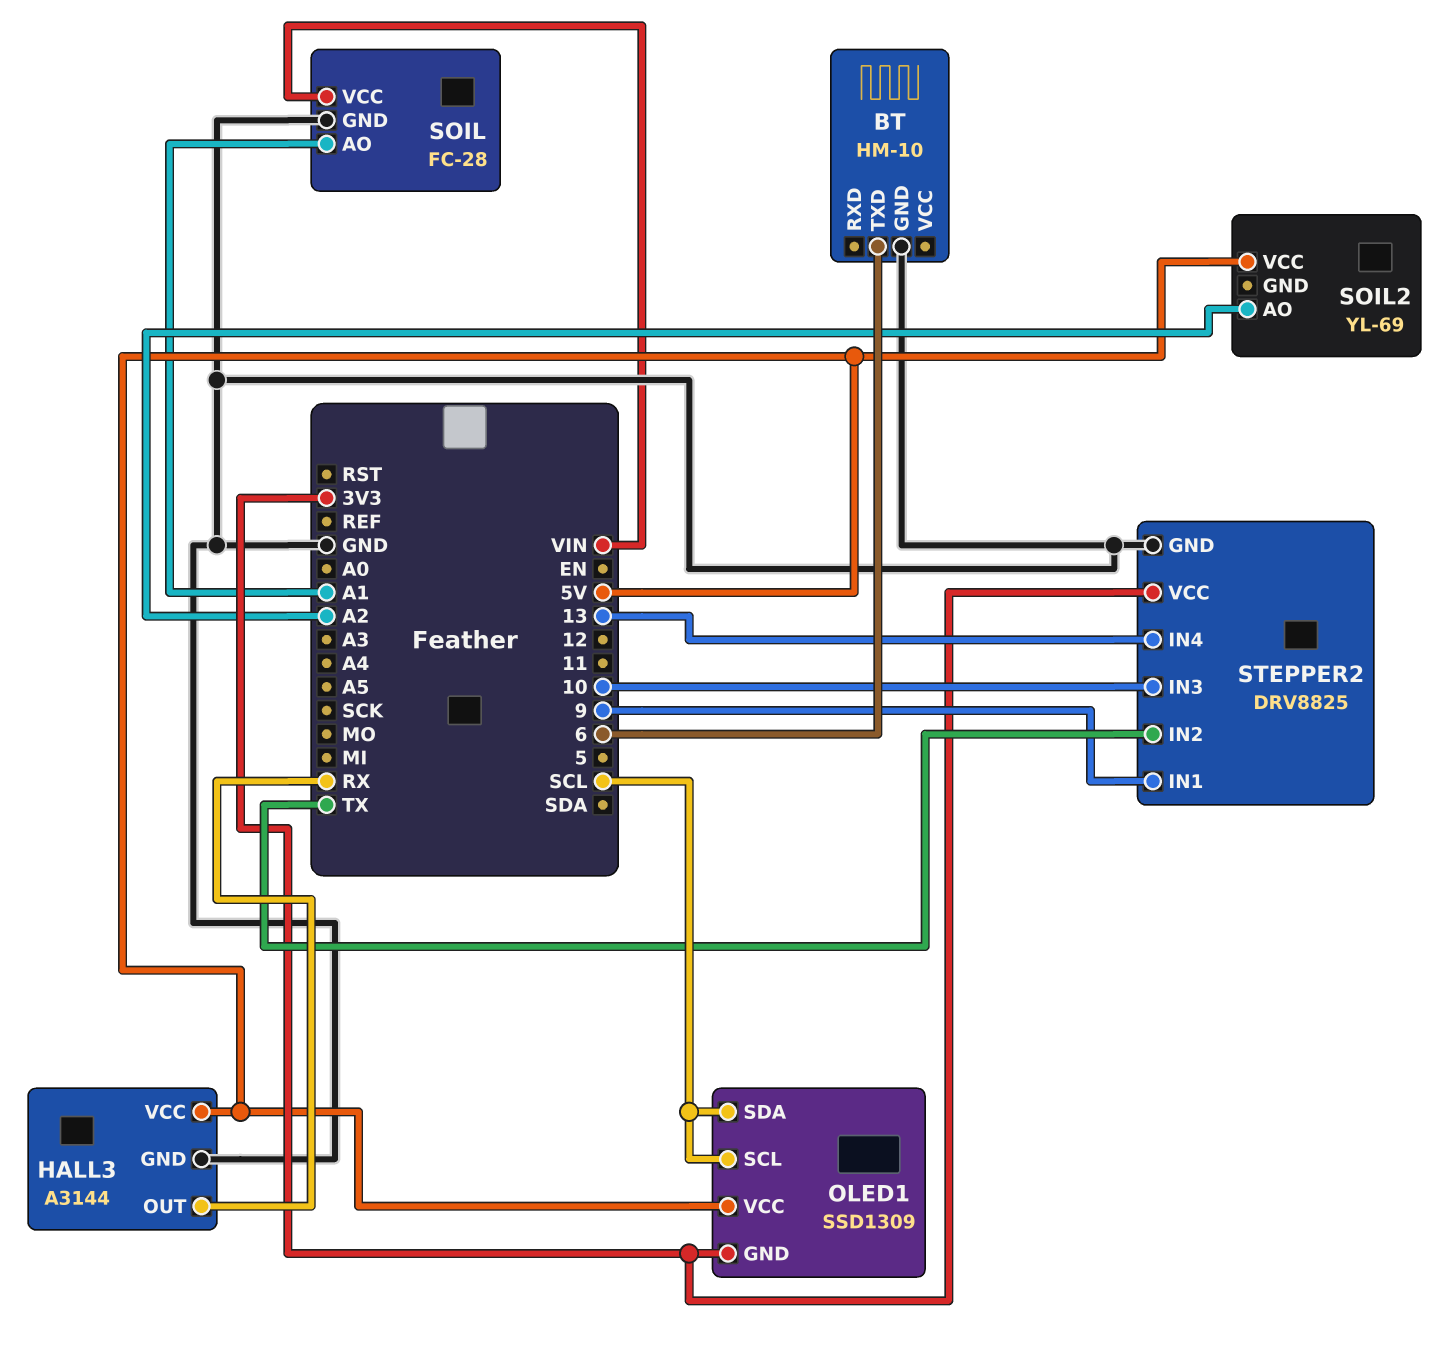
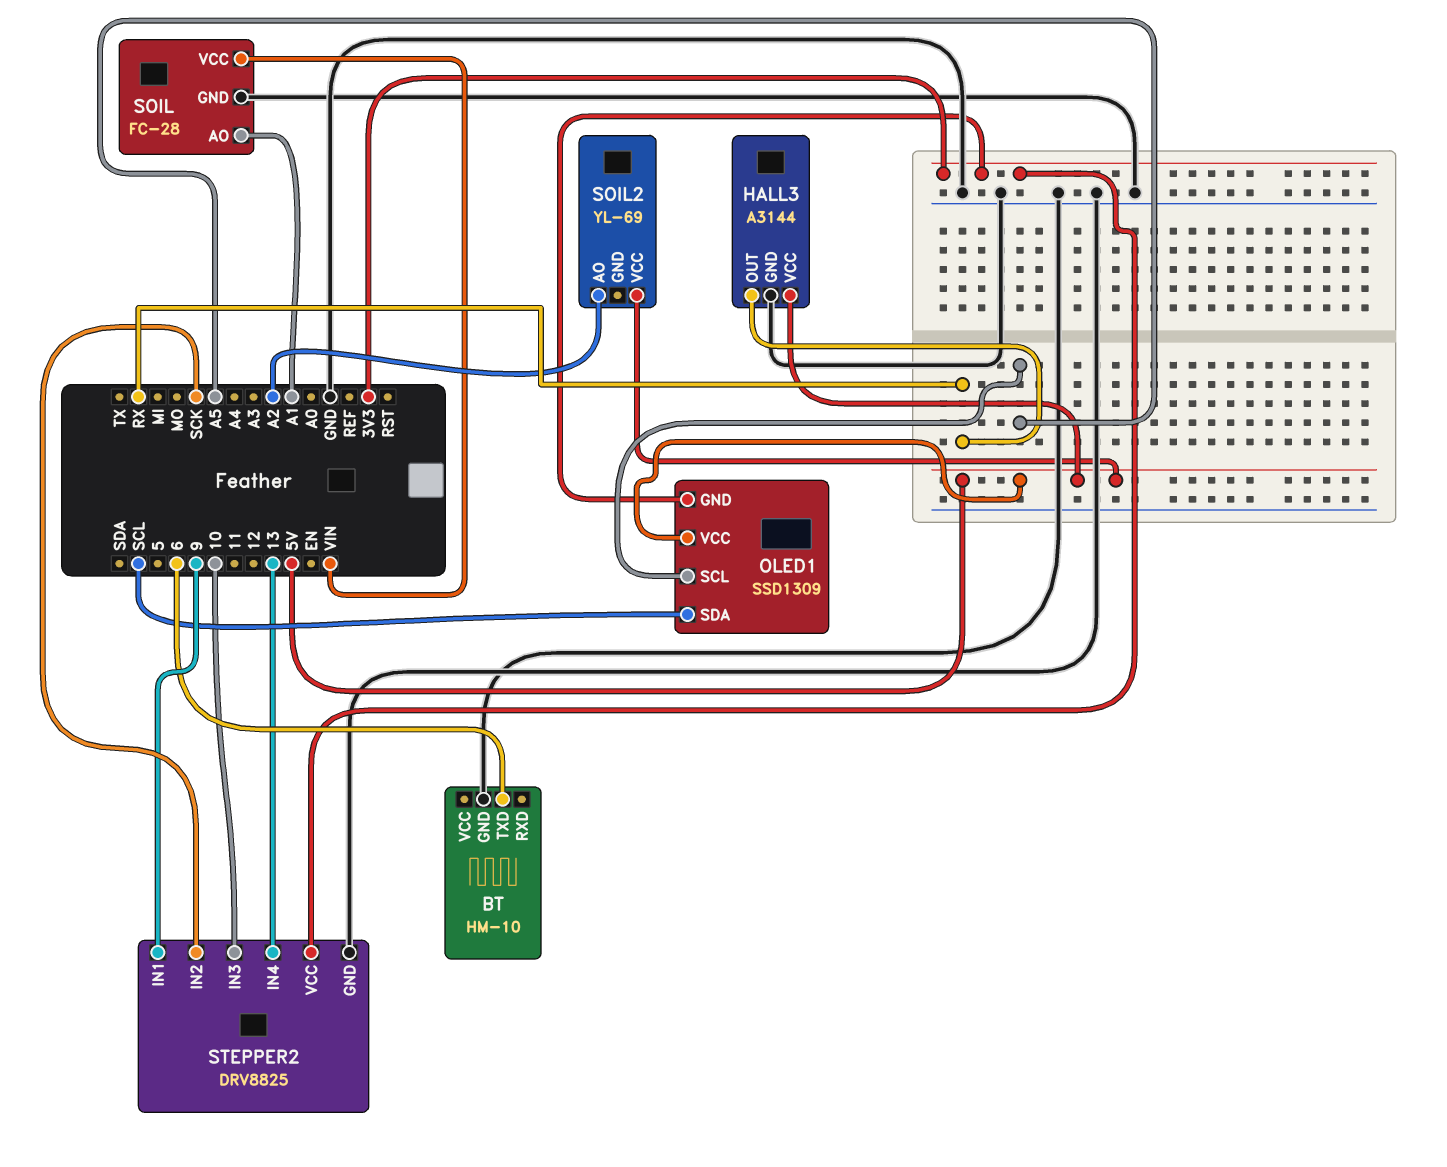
OLED1 pin SCL: SCL -> A5
STEPPER2 pin IN2: TX -> SCK

